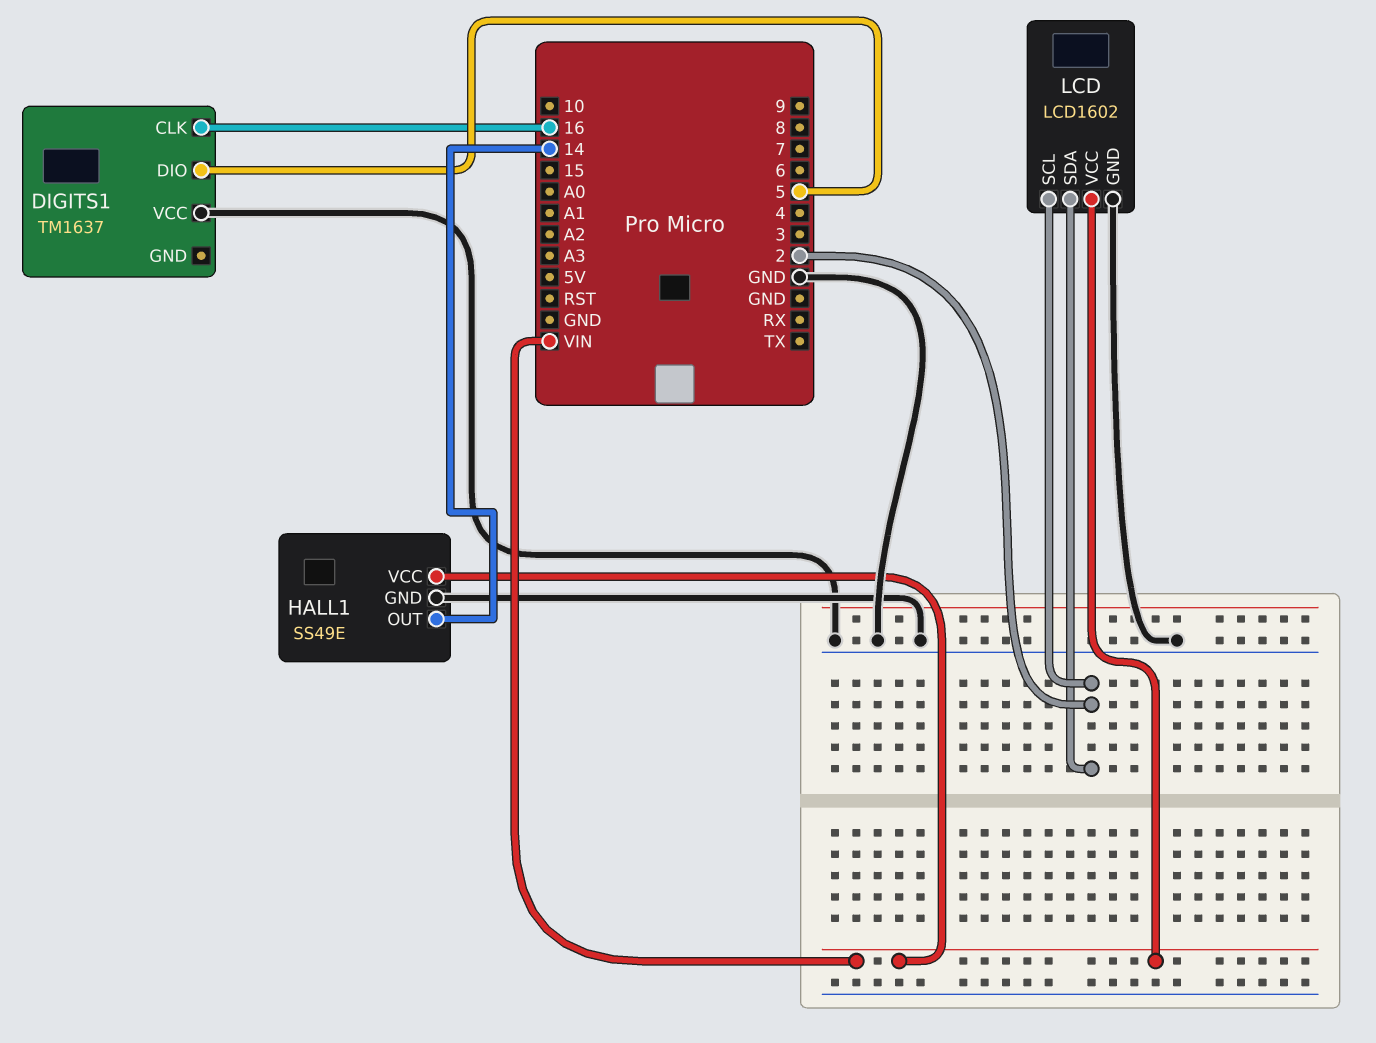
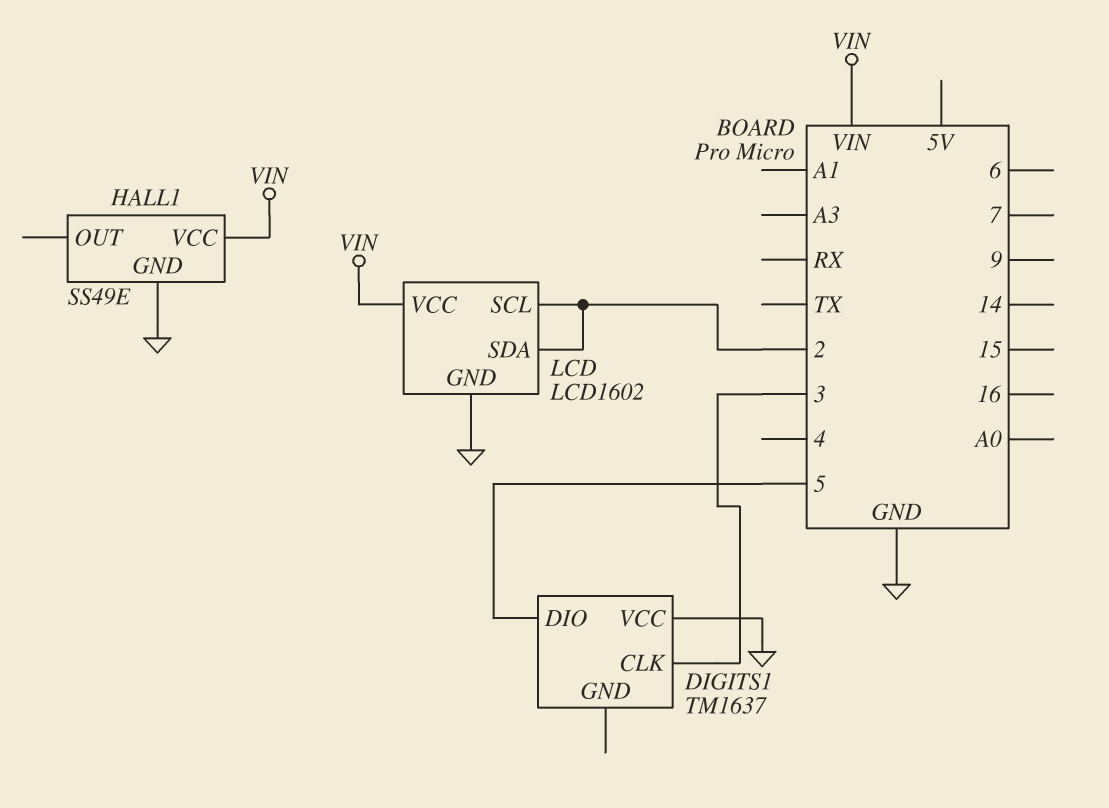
DIGITS1 pin CLK: 16 -> 3
HALL1 pin OUT: 14 -> none

